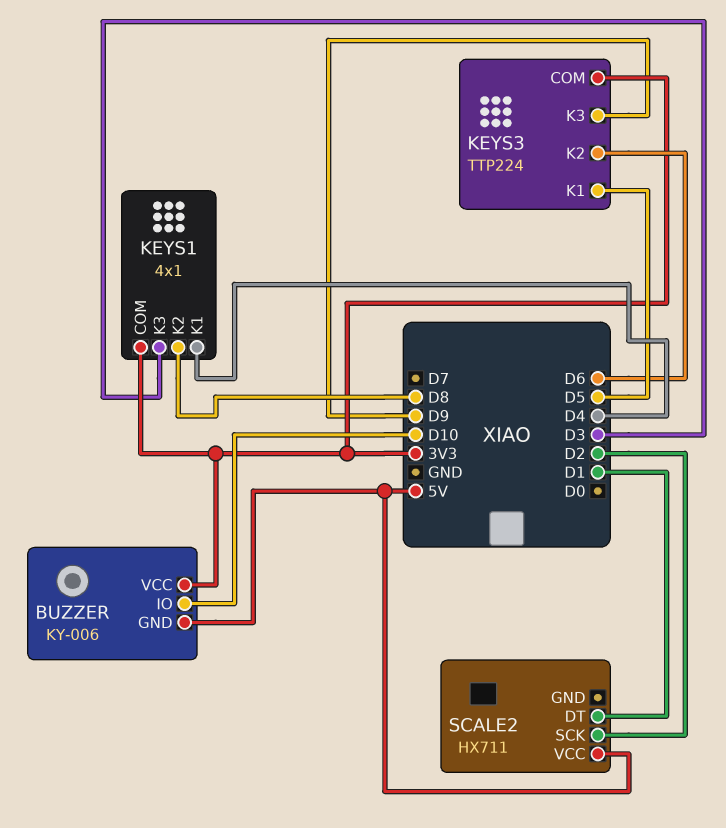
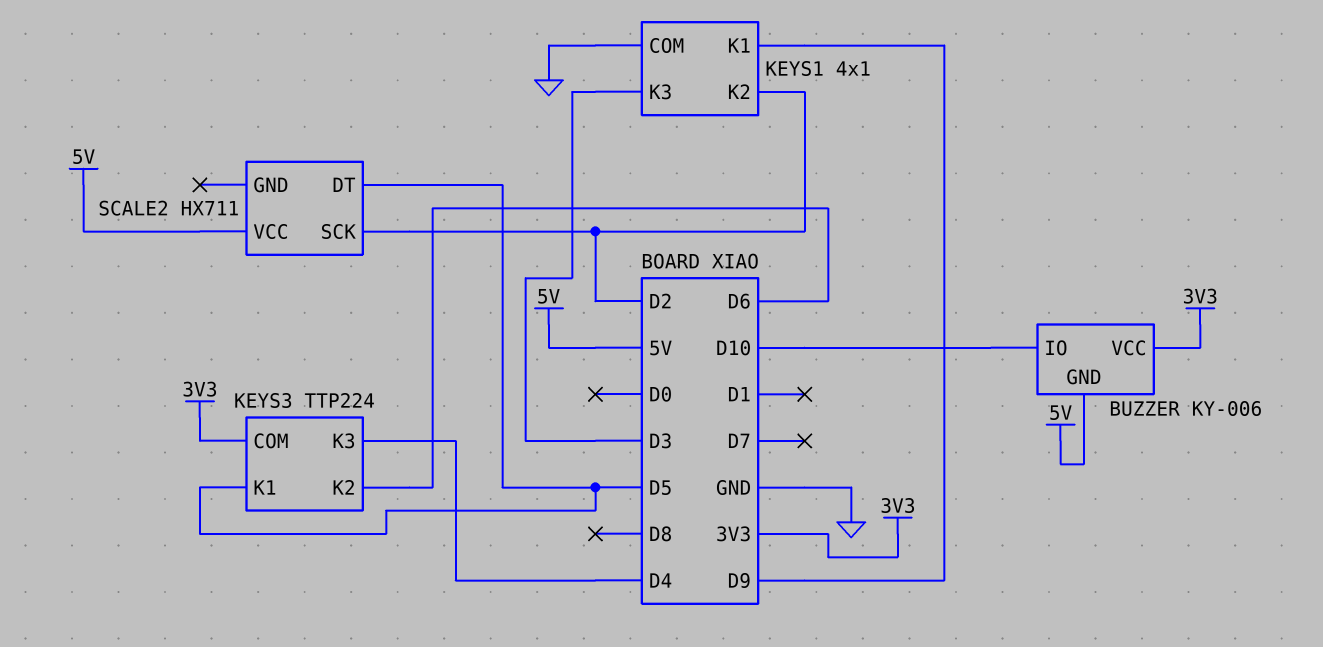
KEYS1 pin COM: 3V3 -> GND
KEYS1 pin K1: D4 -> D9
KEYS1 pin K2: D8 -> D2
KEYS3 pin K3: D9 -> D4
SCALE2 pin DT: D1 -> D5

